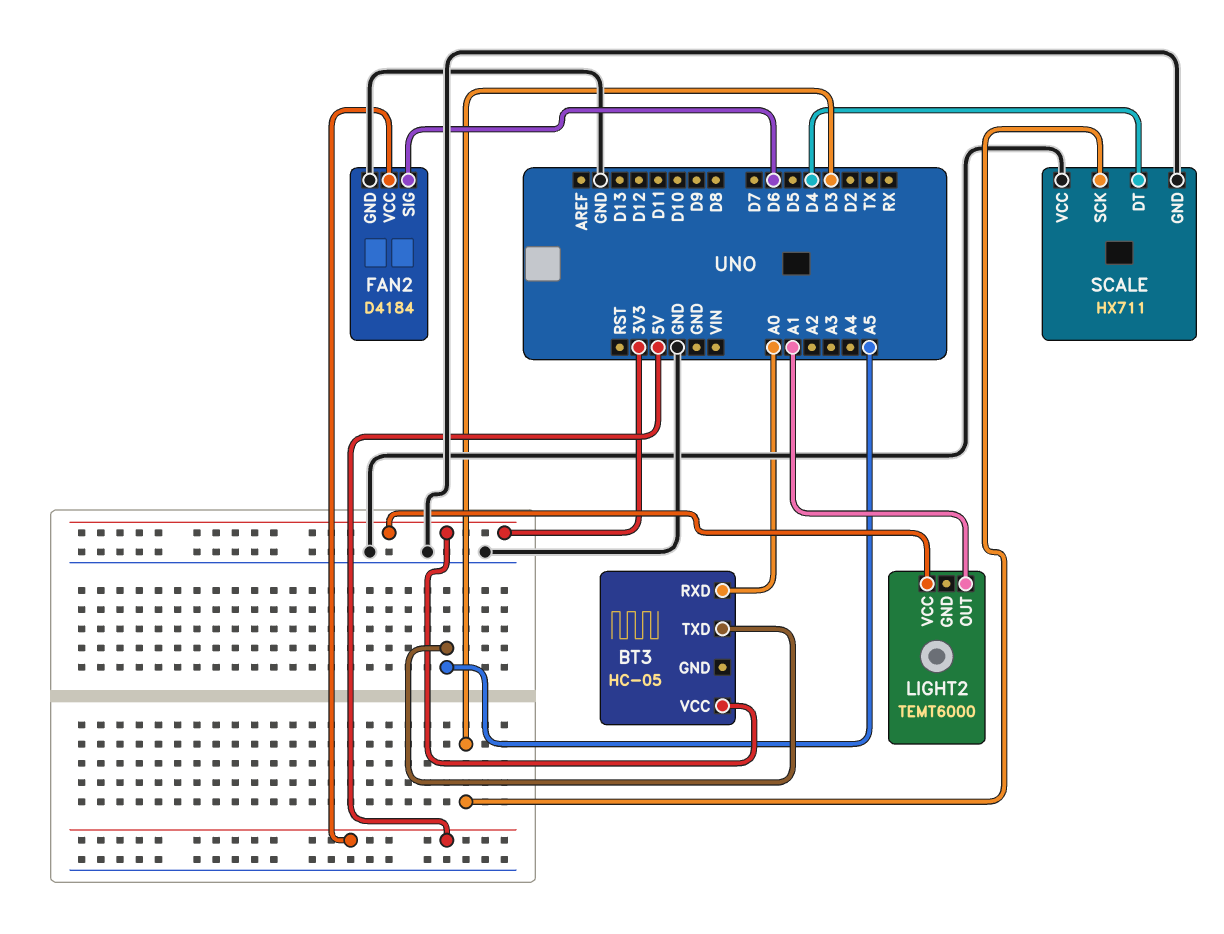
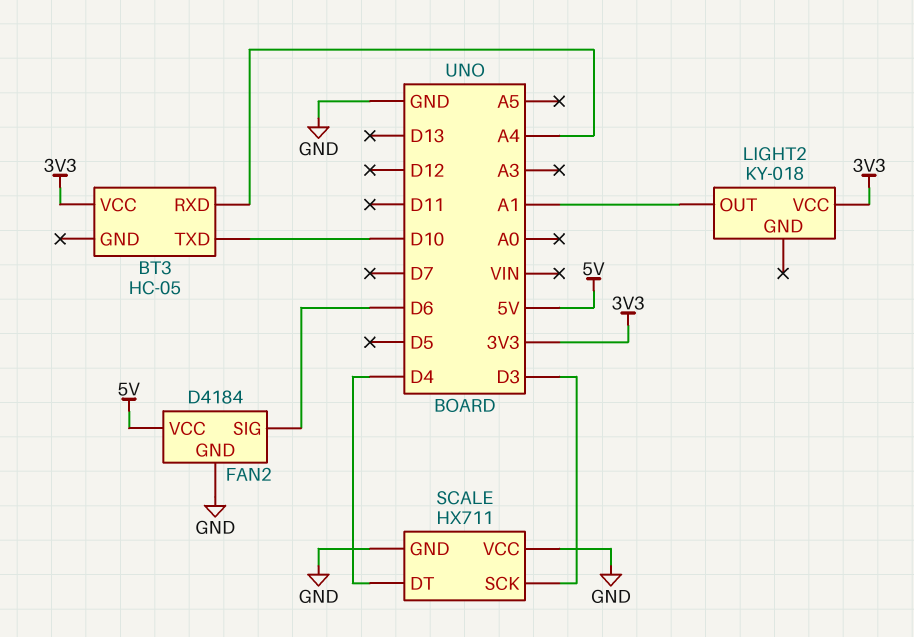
BT3 pin RXD: A0 -> A4
BT3 pin TXD: A5 -> D10
LIGHT2: TEMT6000 -> KY-018

